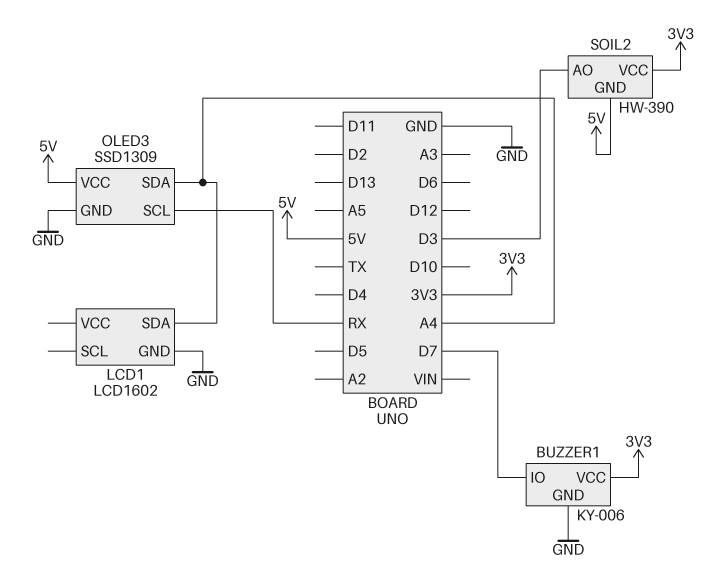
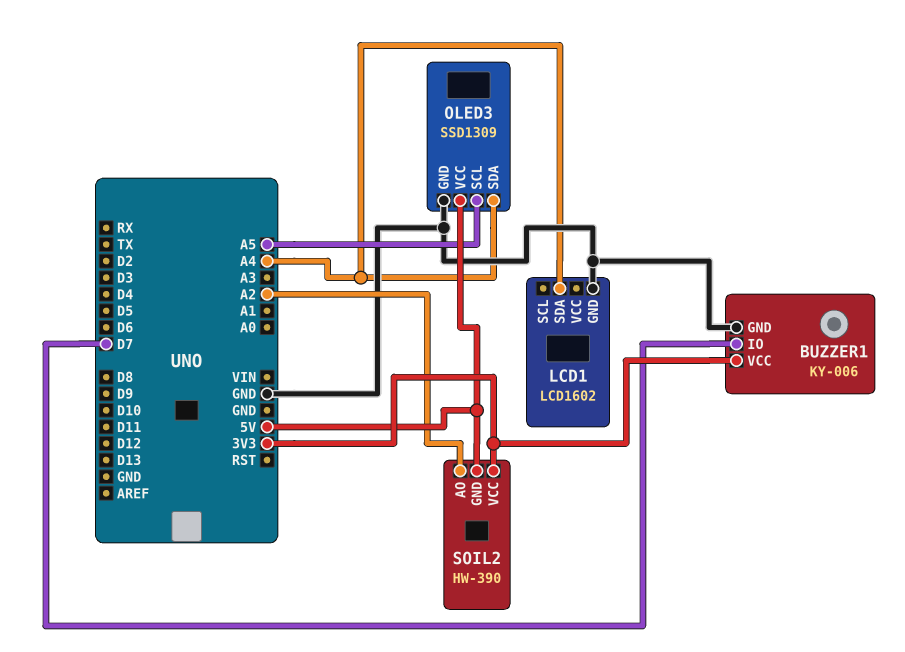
OLED3 pin SCL: RX -> A5
SOIL2 pin AO: D3 -> A2

